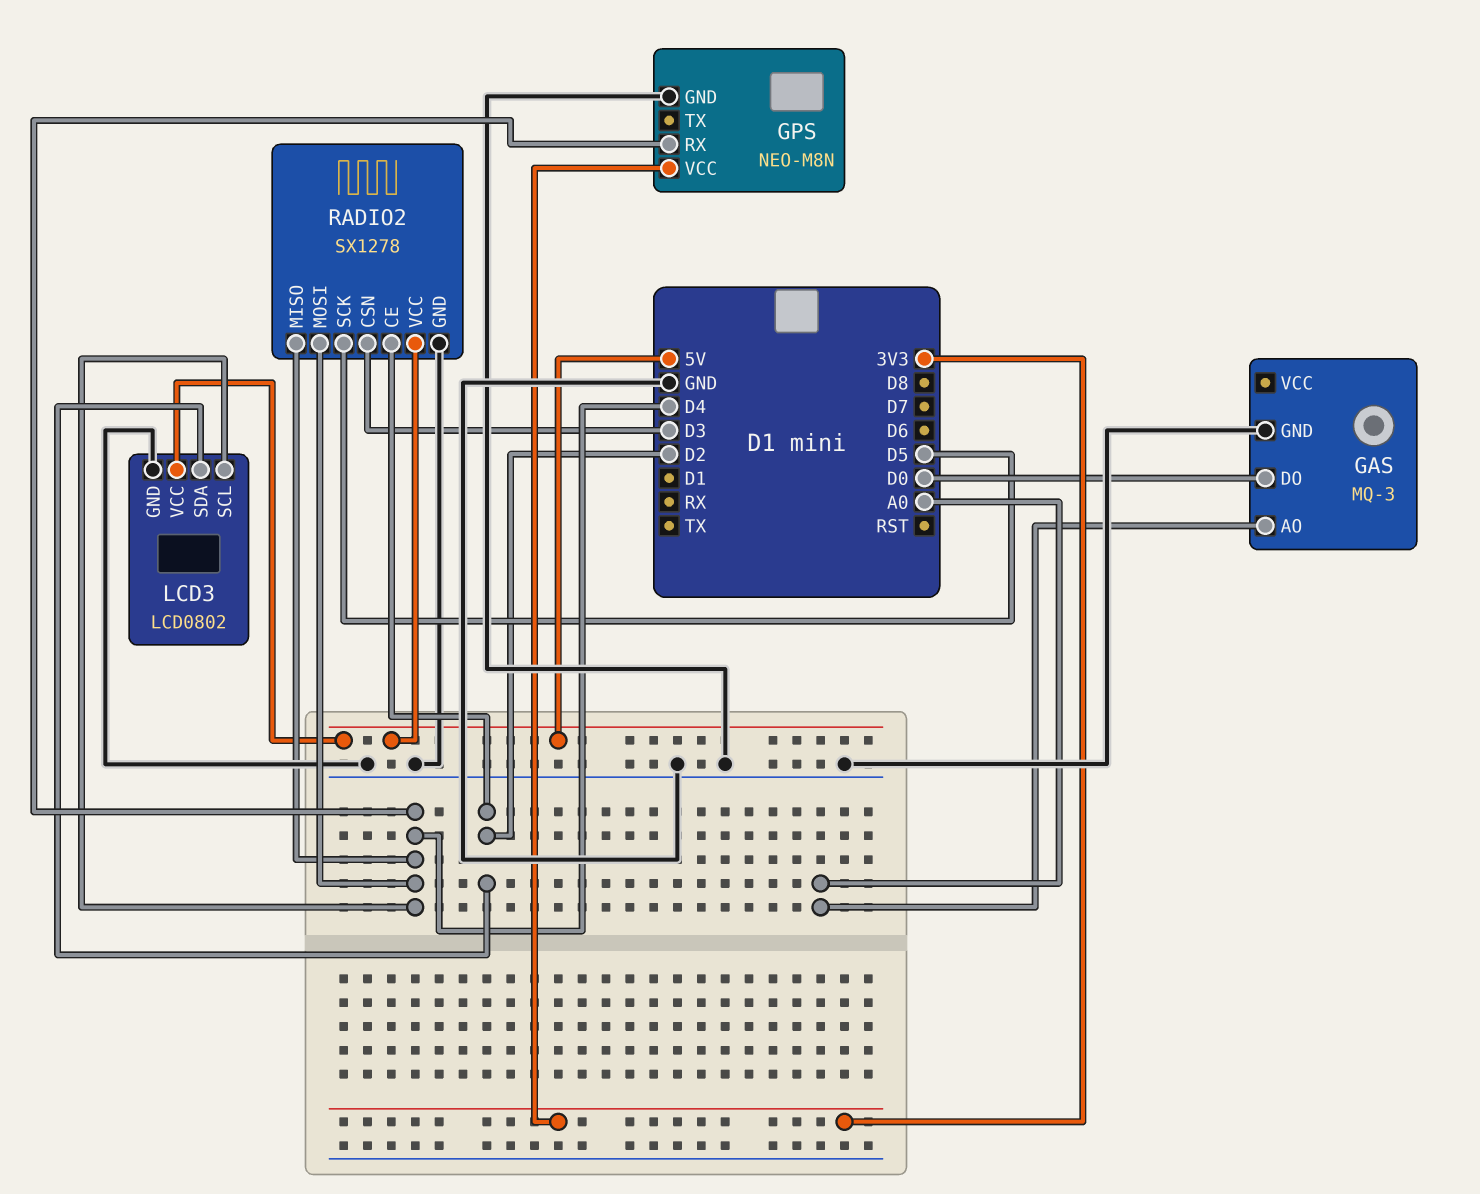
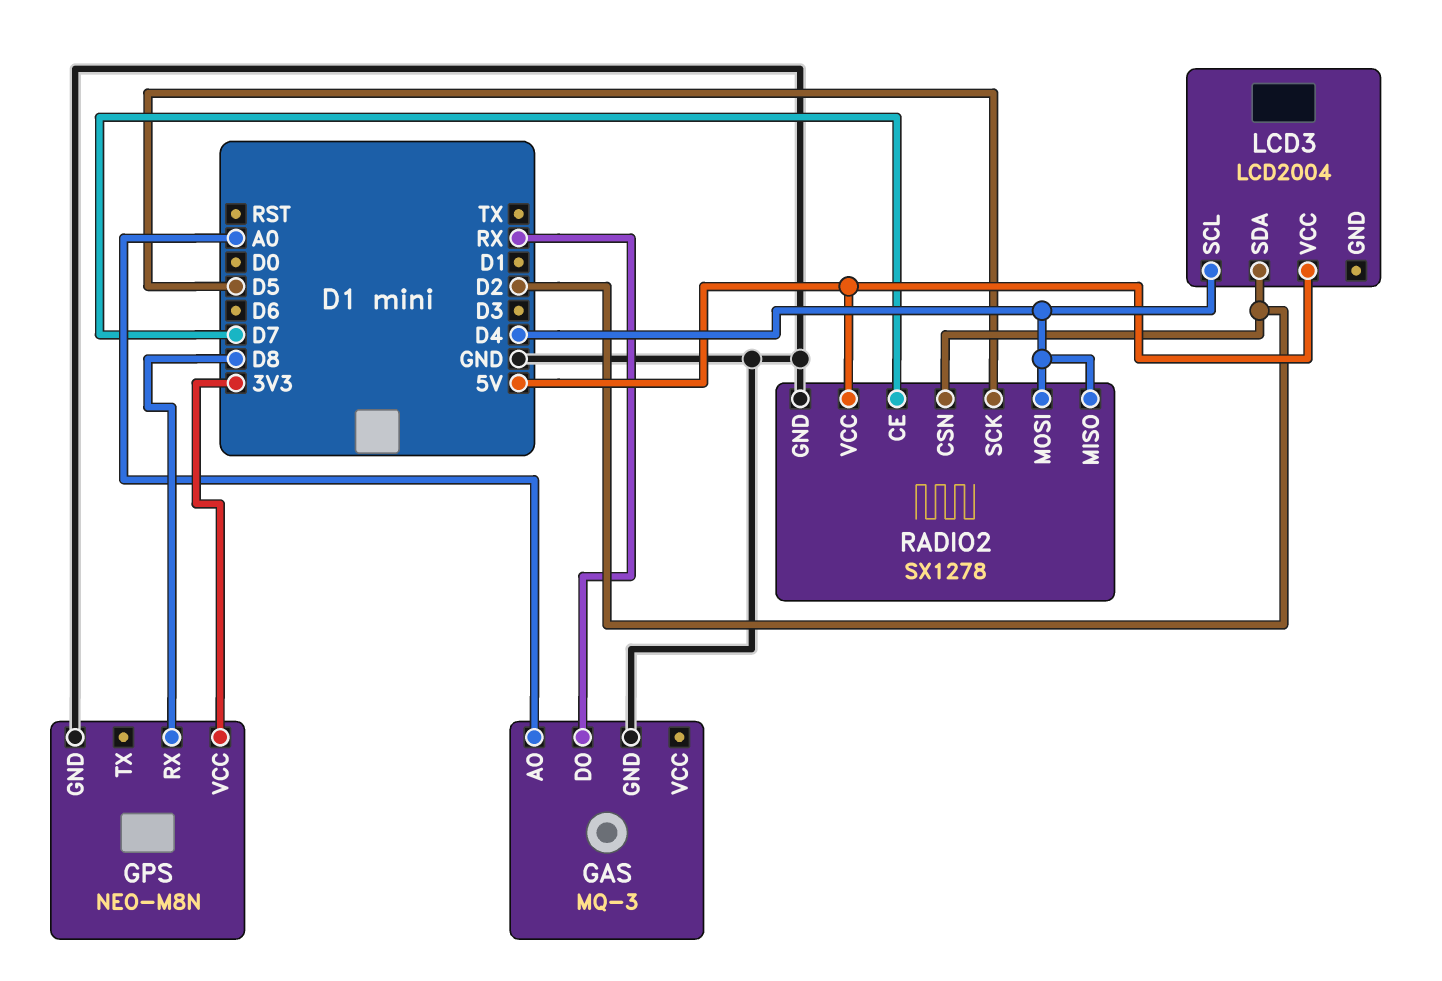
GAS pin DO: D0 -> RX
GPS pin RX: D4 -> D8
LCD3: LCD0802 -> LCD2004
LCD3 pin GND: GND -> none
RADIO2 pin CE: D2 -> D7
RADIO2 pin CSN: D3 -> D2

